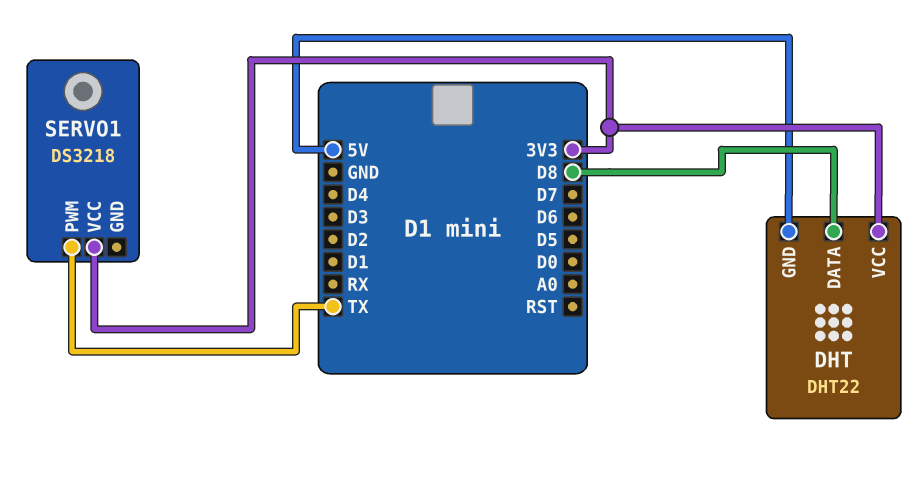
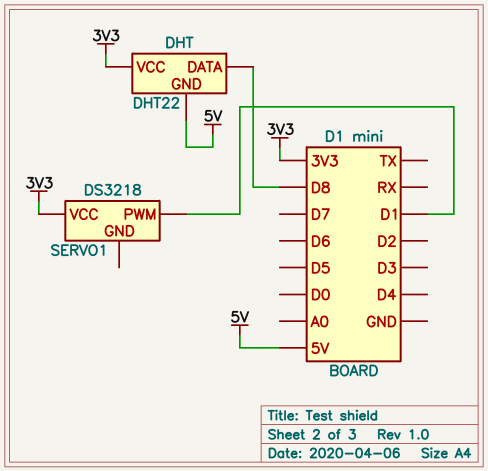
SERVO1 pin PWM: TX -> D1

